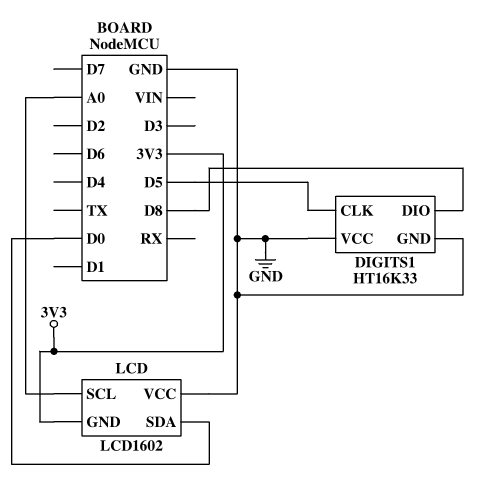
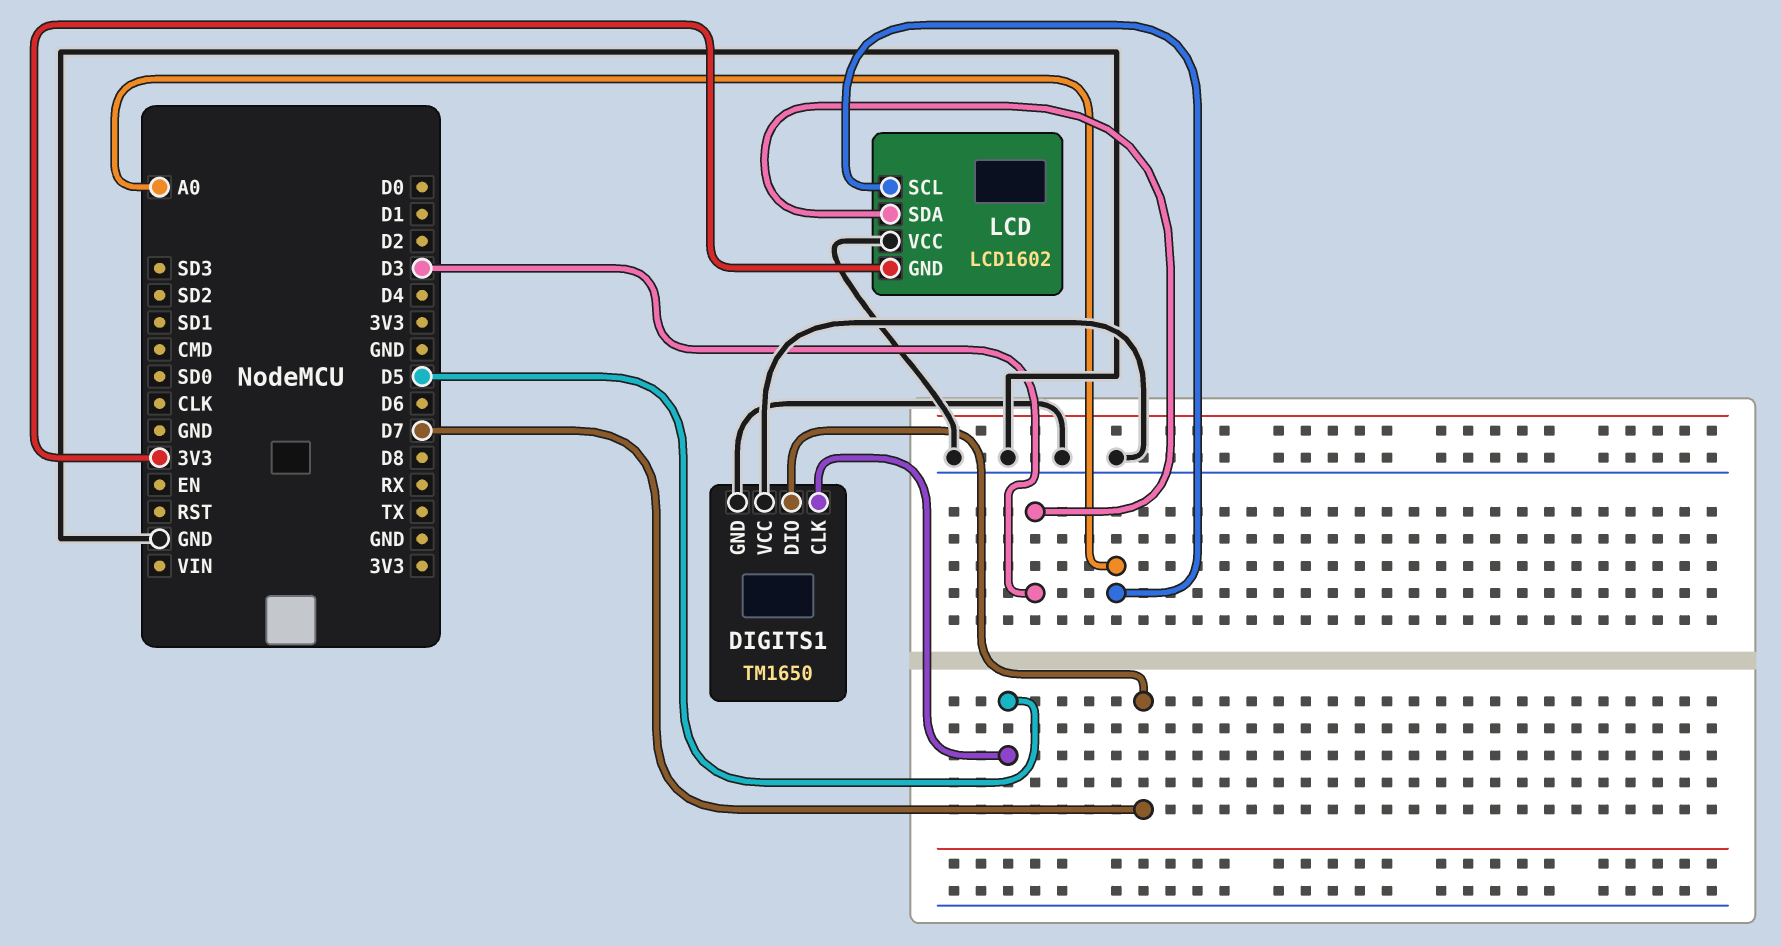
DIGITS1: HT16K33 -> TM1650
DIGITS1 pin DIO: D8 -> D7
LCD pin SDA: D0 -> D3

